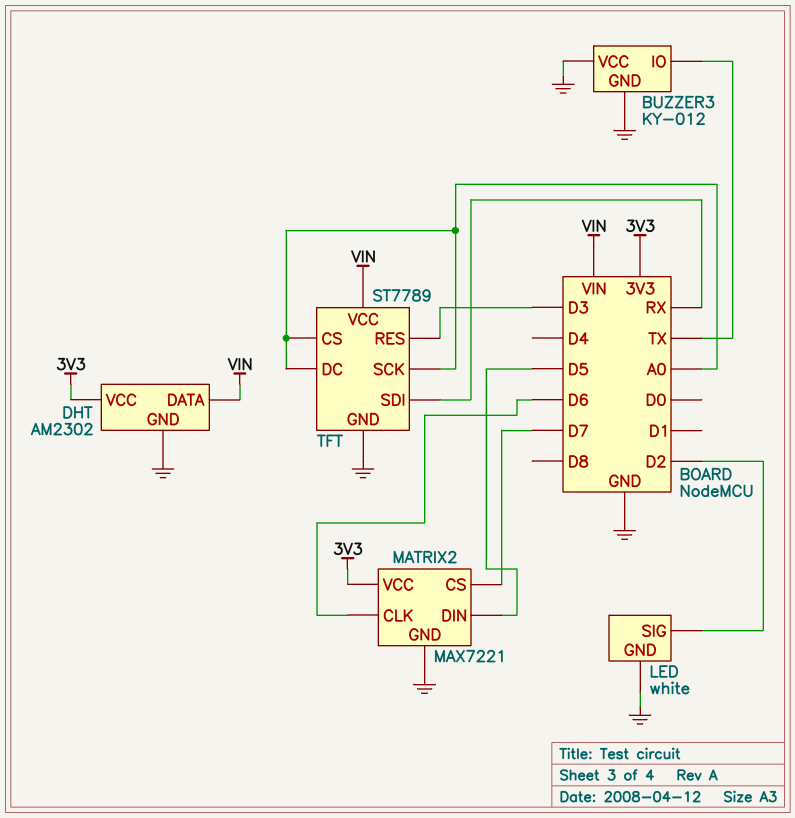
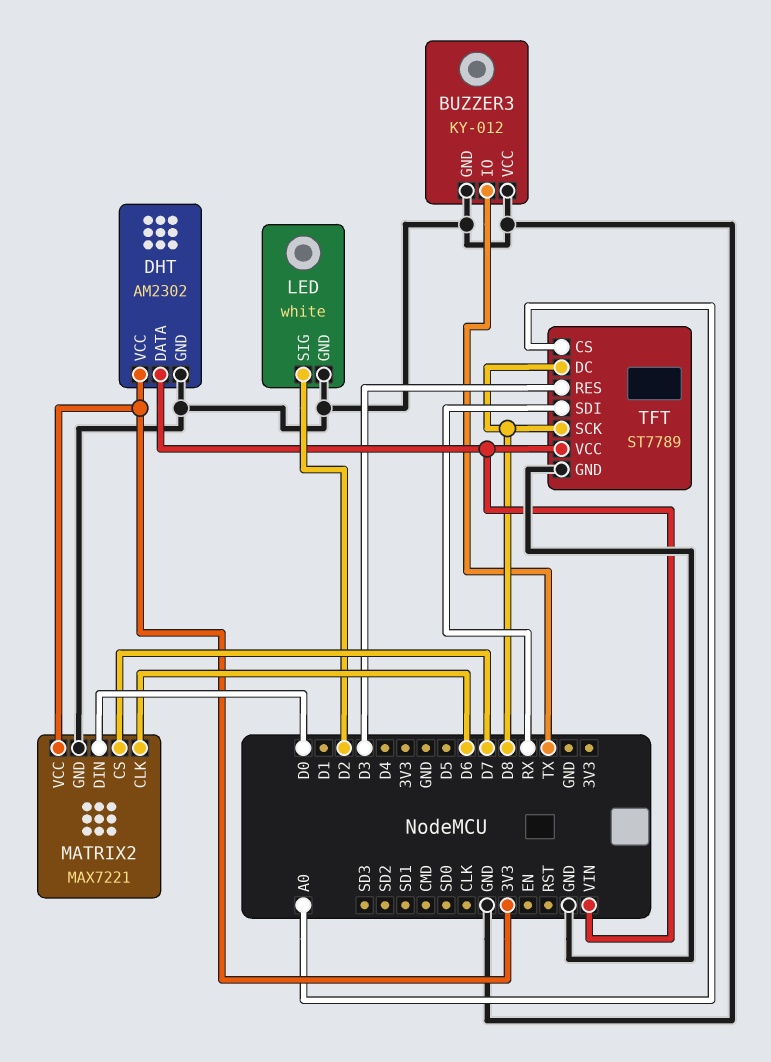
MATRIX2 pin DIN: D5 -> D0
TFT pin DC: A0 -> D8
TFT pin SCK: A0 -> D8

